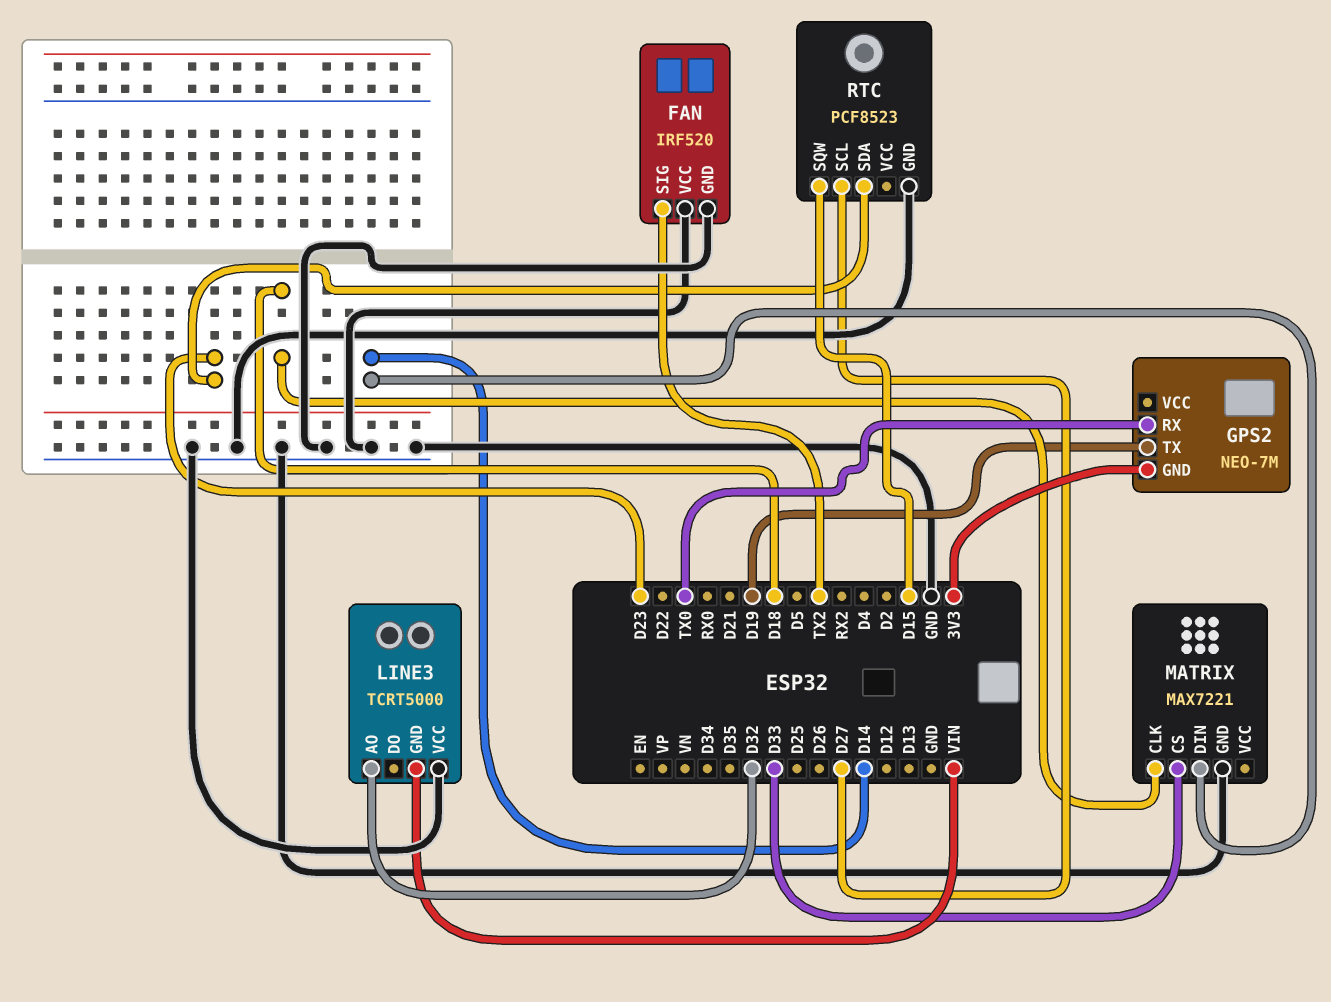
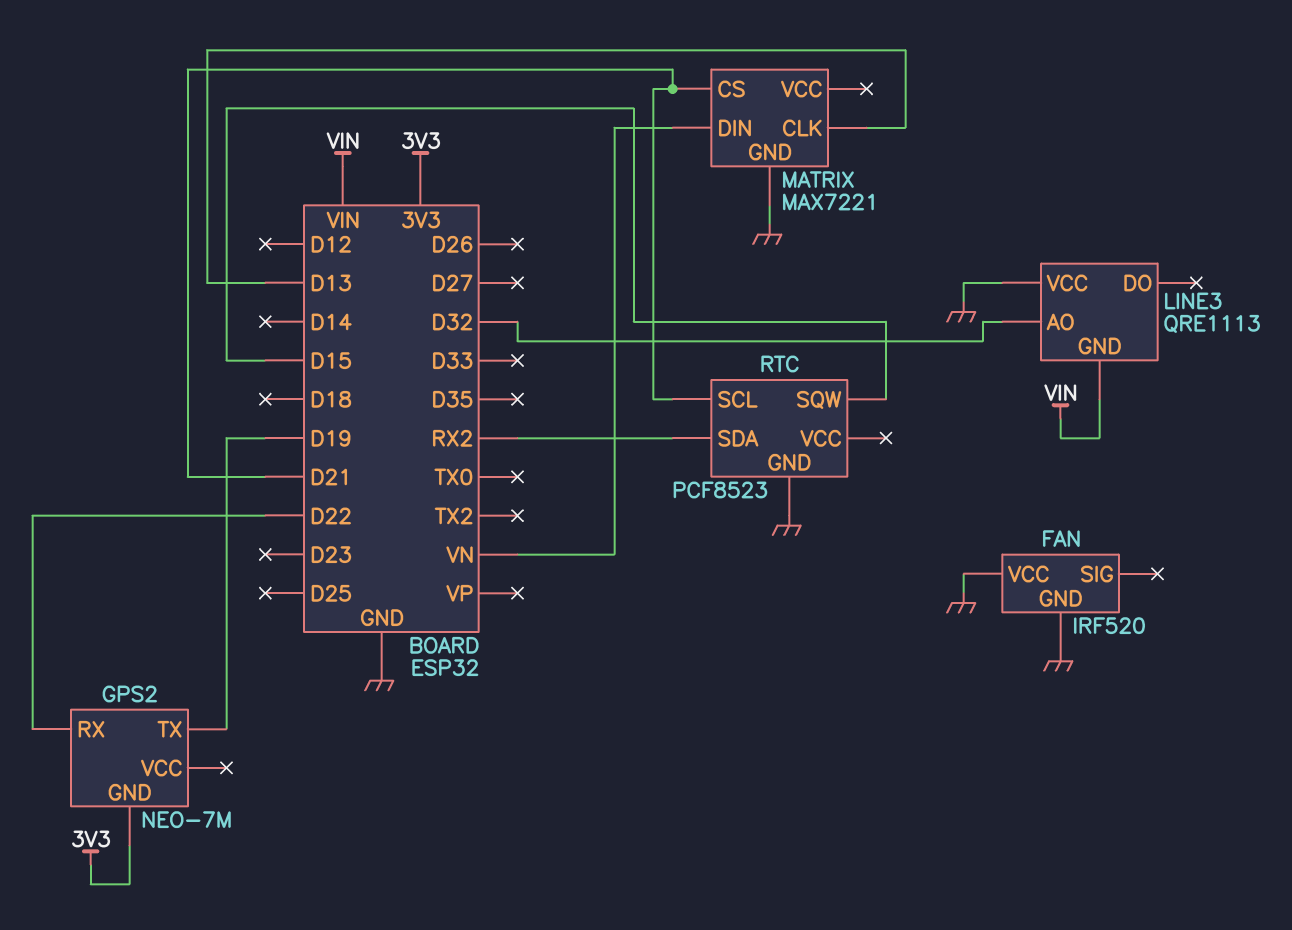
FAN pin SIG: TX2 -> none
GPS2 pin RX: TX0 -> D22
LINE3: TCRT5000 -> QRE1113
MATRIX pin CLK: D18 -> D13
MATRIX pin CS: D33 -> D21
MATRIX pin DIN: D14 -> VN
RTC pin SCL: D27 -> D21
RTC pin SDA: D23 -> RX2

